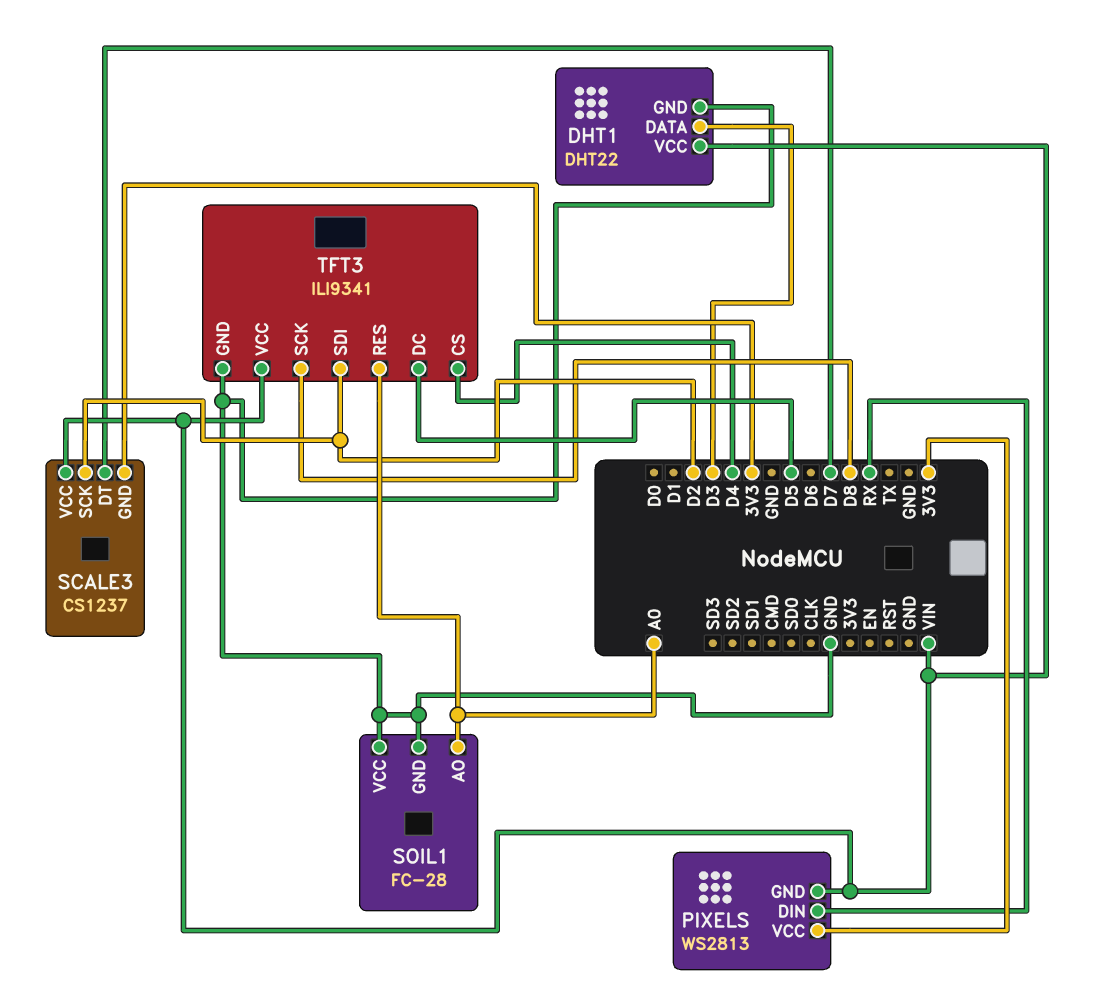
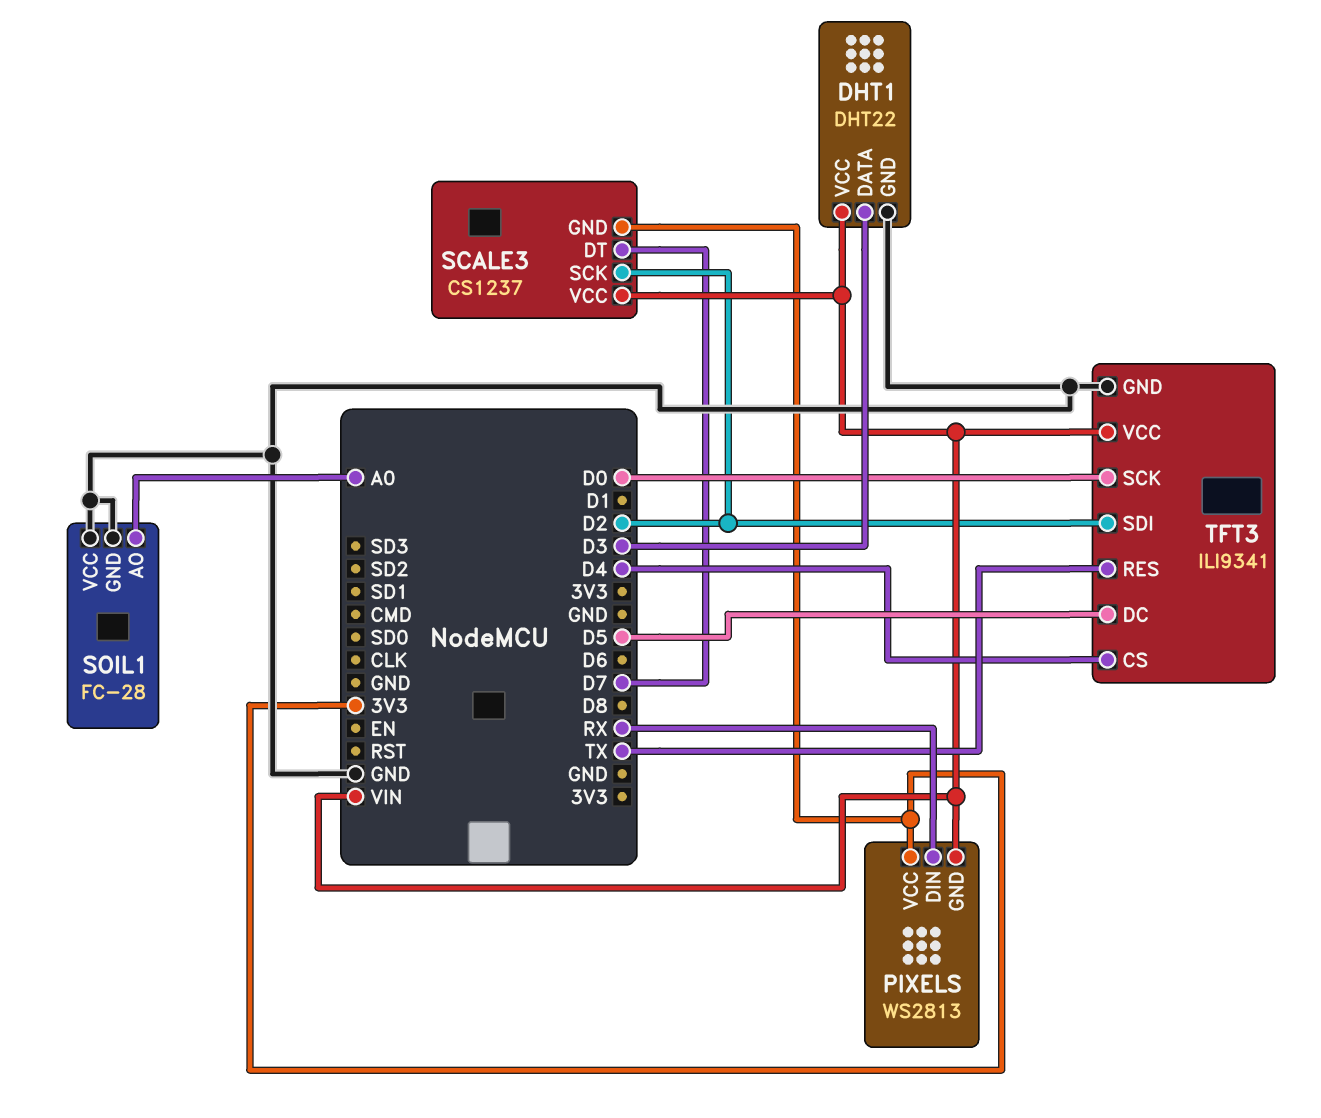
TFT3 pin RES: A0 -> TX
TFT3 pin SCK: D8 -> D0

